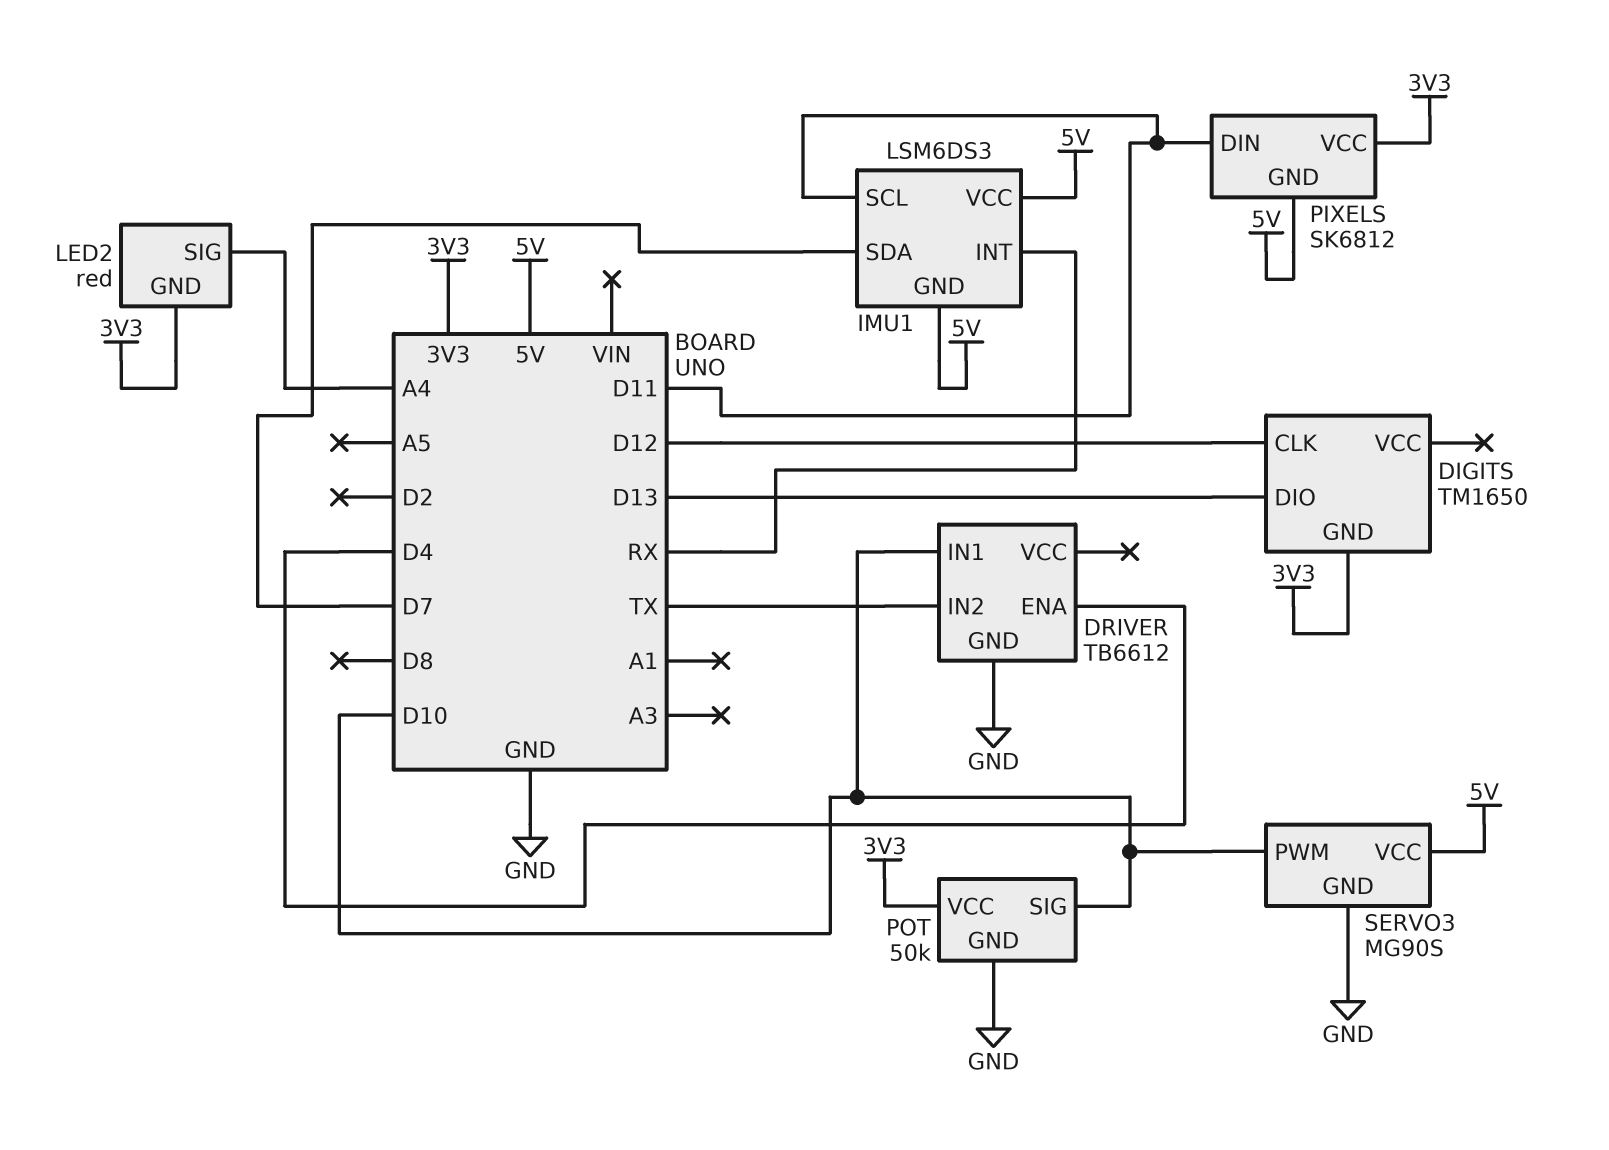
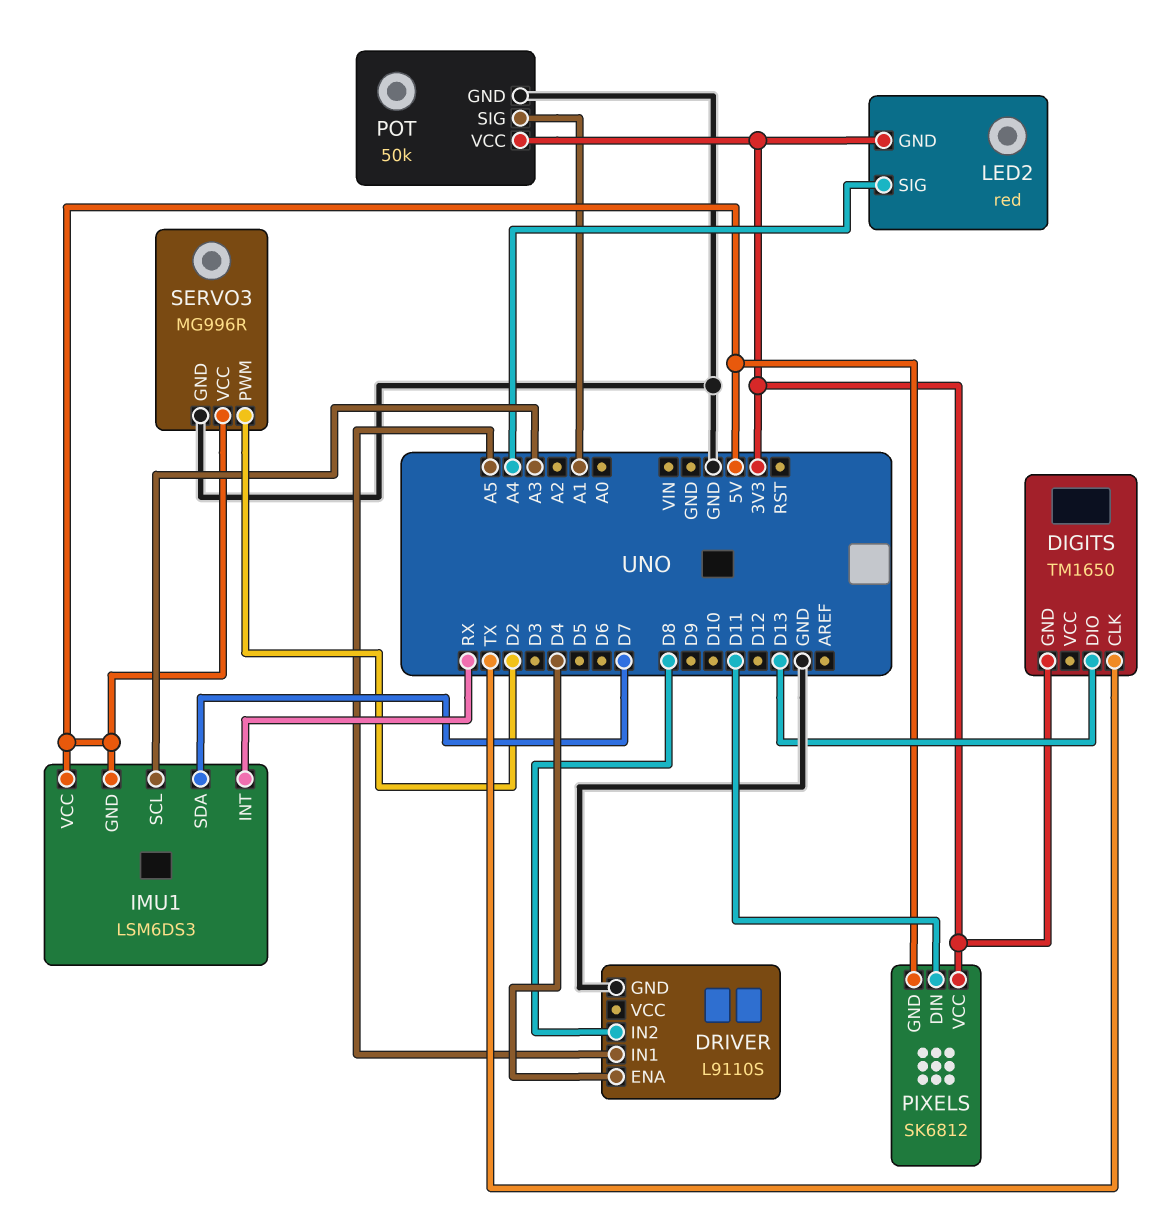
DIGITS pin CLK: D12 -> TX
DRIVER: TB6612 -> L9110S
DRIVER pin IN1: D10 -> A5
DRIVER pin IN2: TX -> D8
IMU1 pin SCL: D11 -> A3
POT pin SIG: D10 -> A1
SERVO3: MG90S -> MG996R
SERVO3 pin PWM: D10 -> D2

